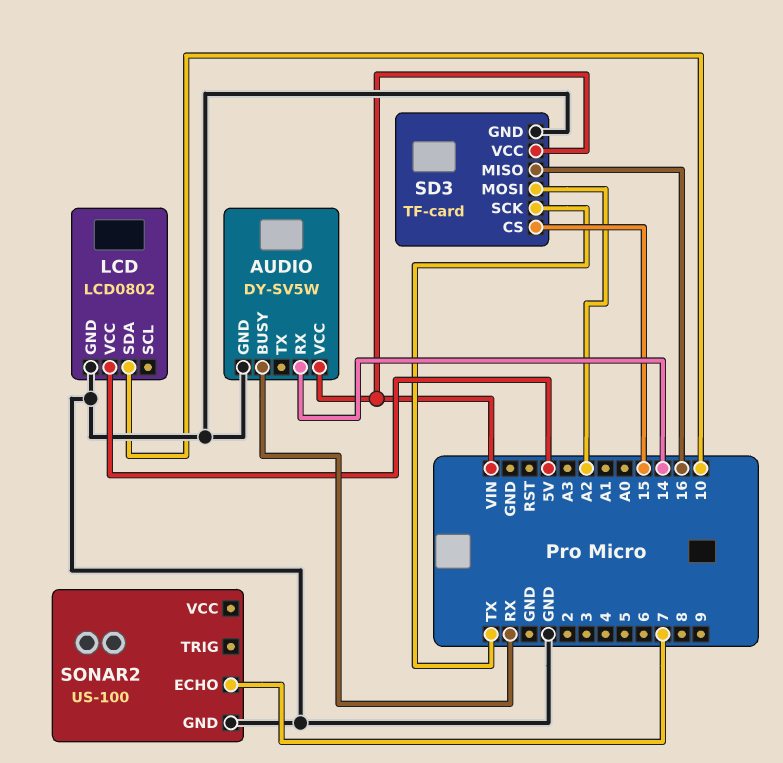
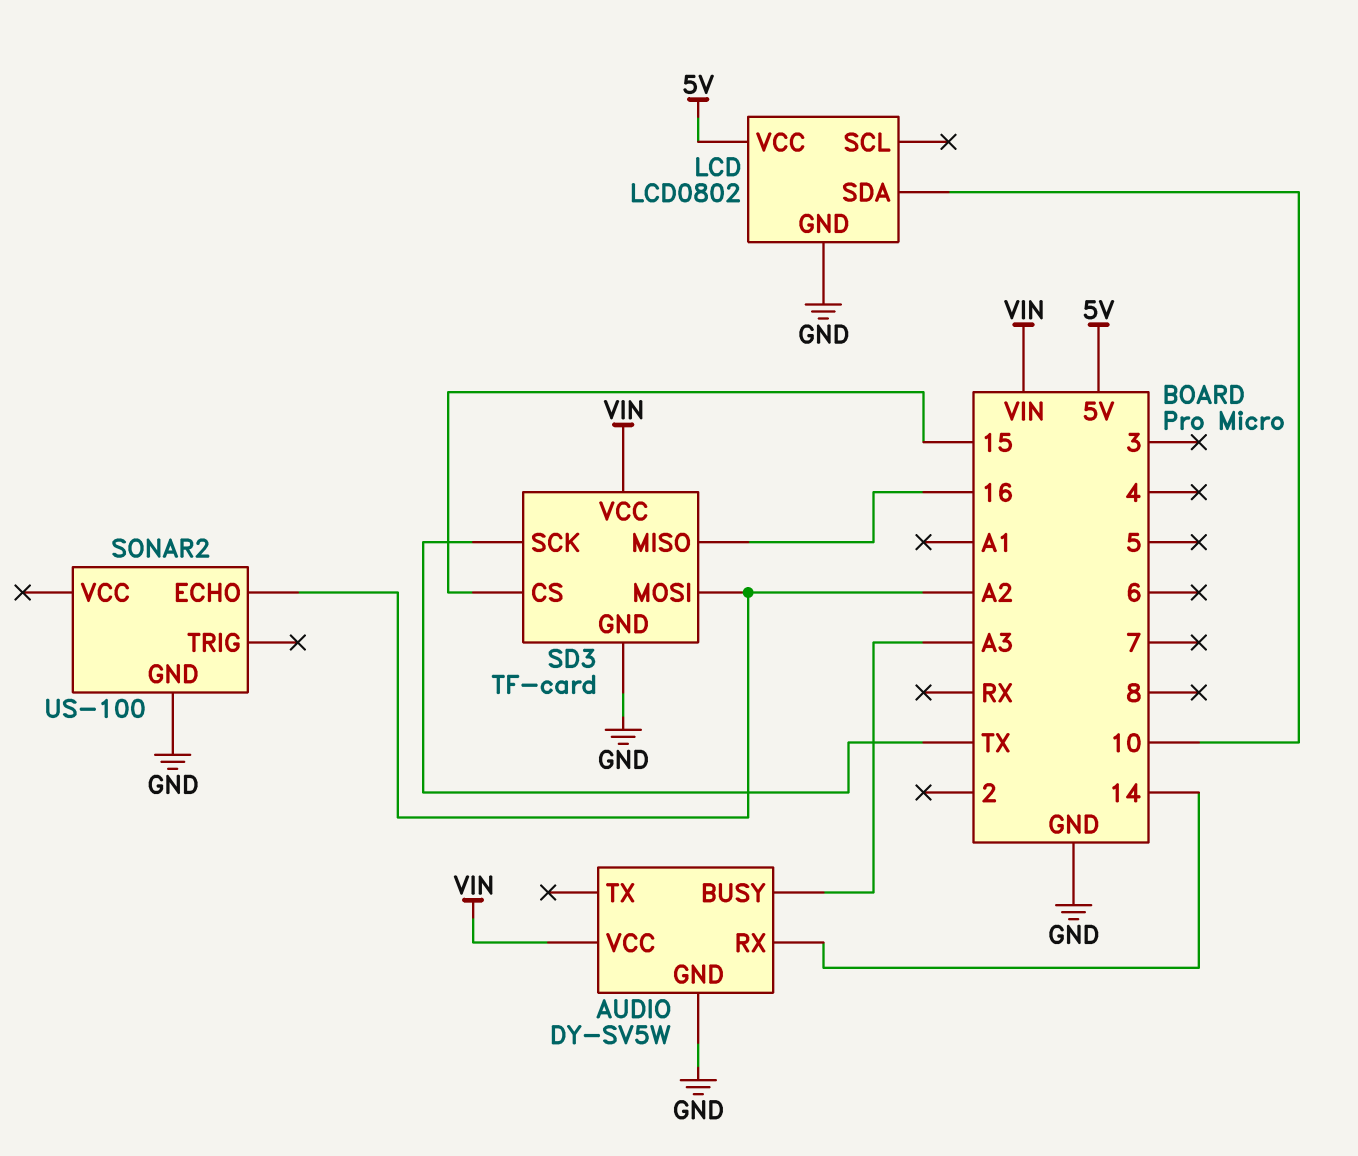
AUDIO pin BUSY: RX -> A3
SONAR2 pin ECHO: 7 -> A2

